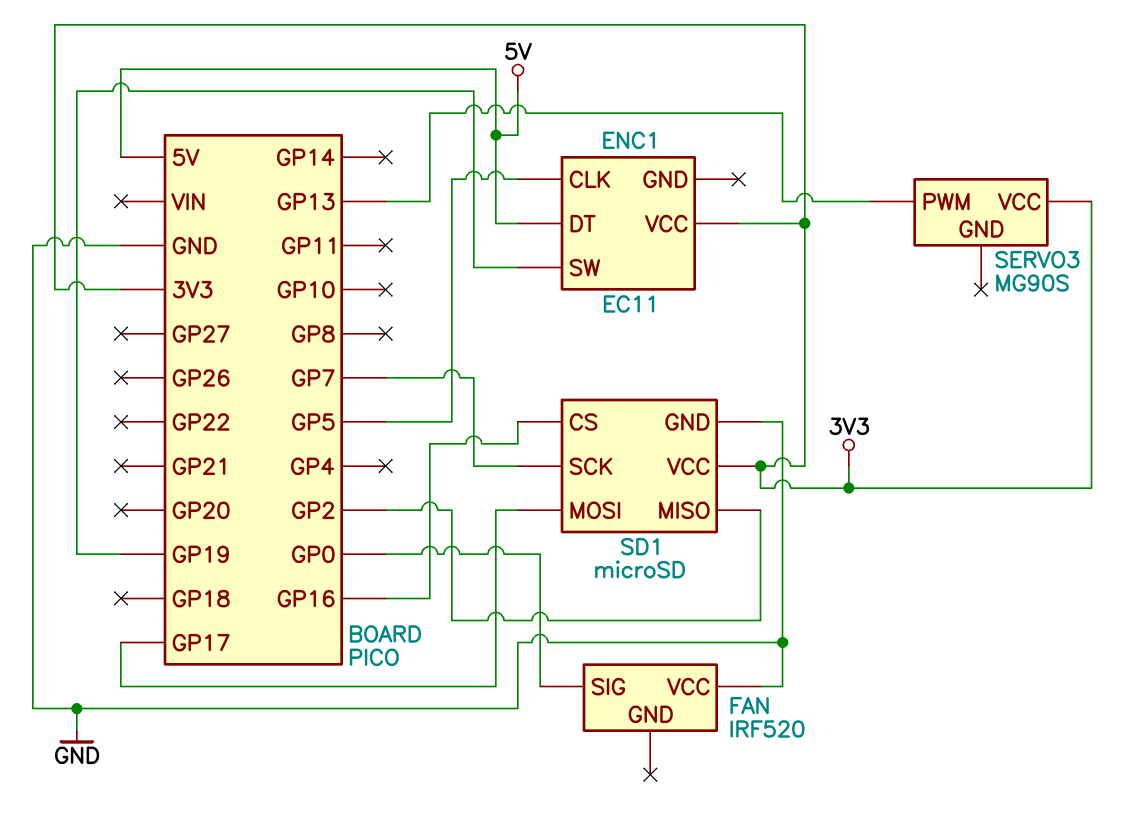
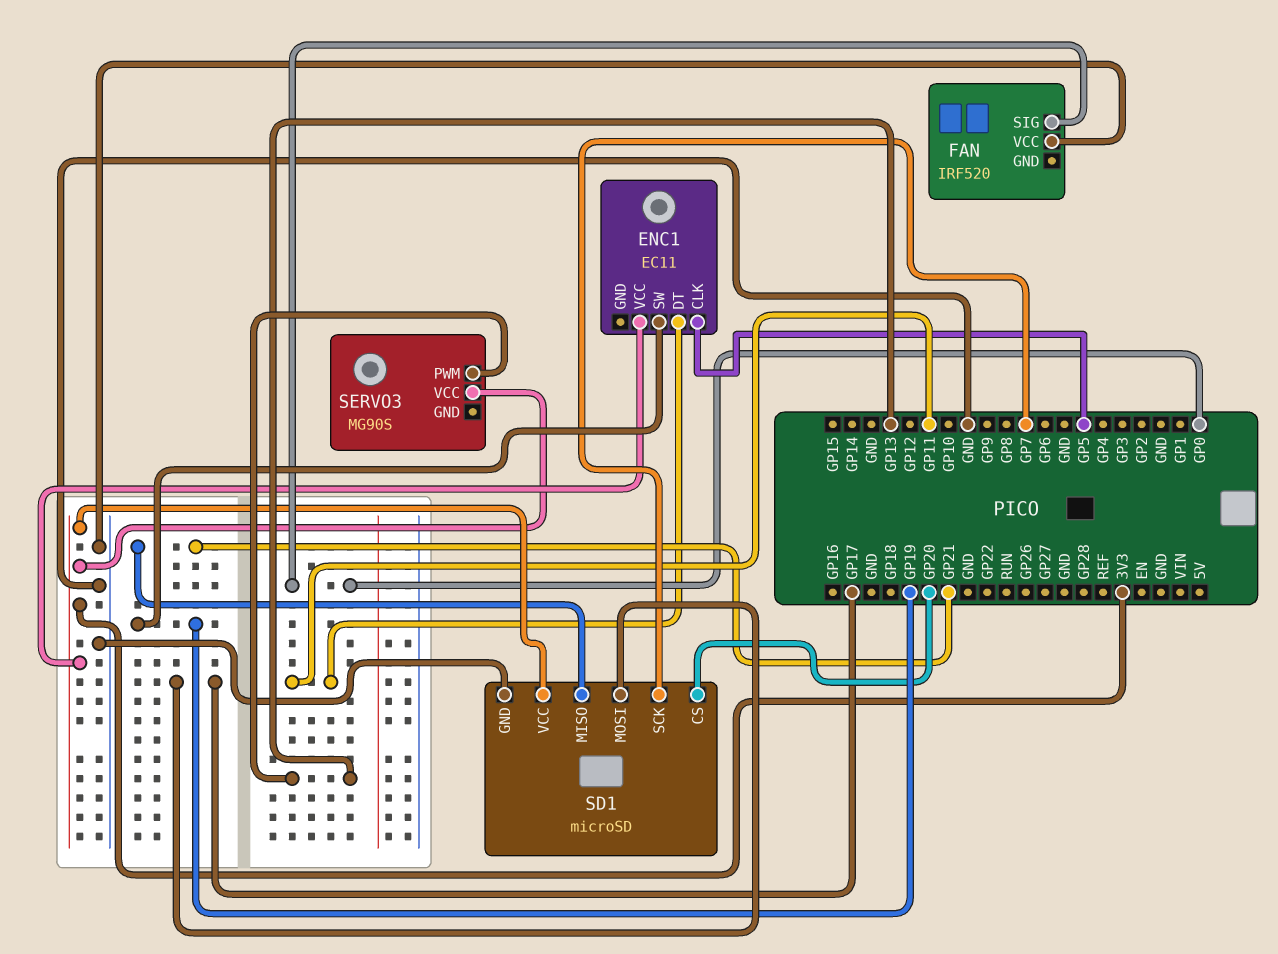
ENC1 pin DT: 5V -> GP11
SD1 pin CS: GP16 -> GP20
SD1 pin MISO: GP2 -> GP21

